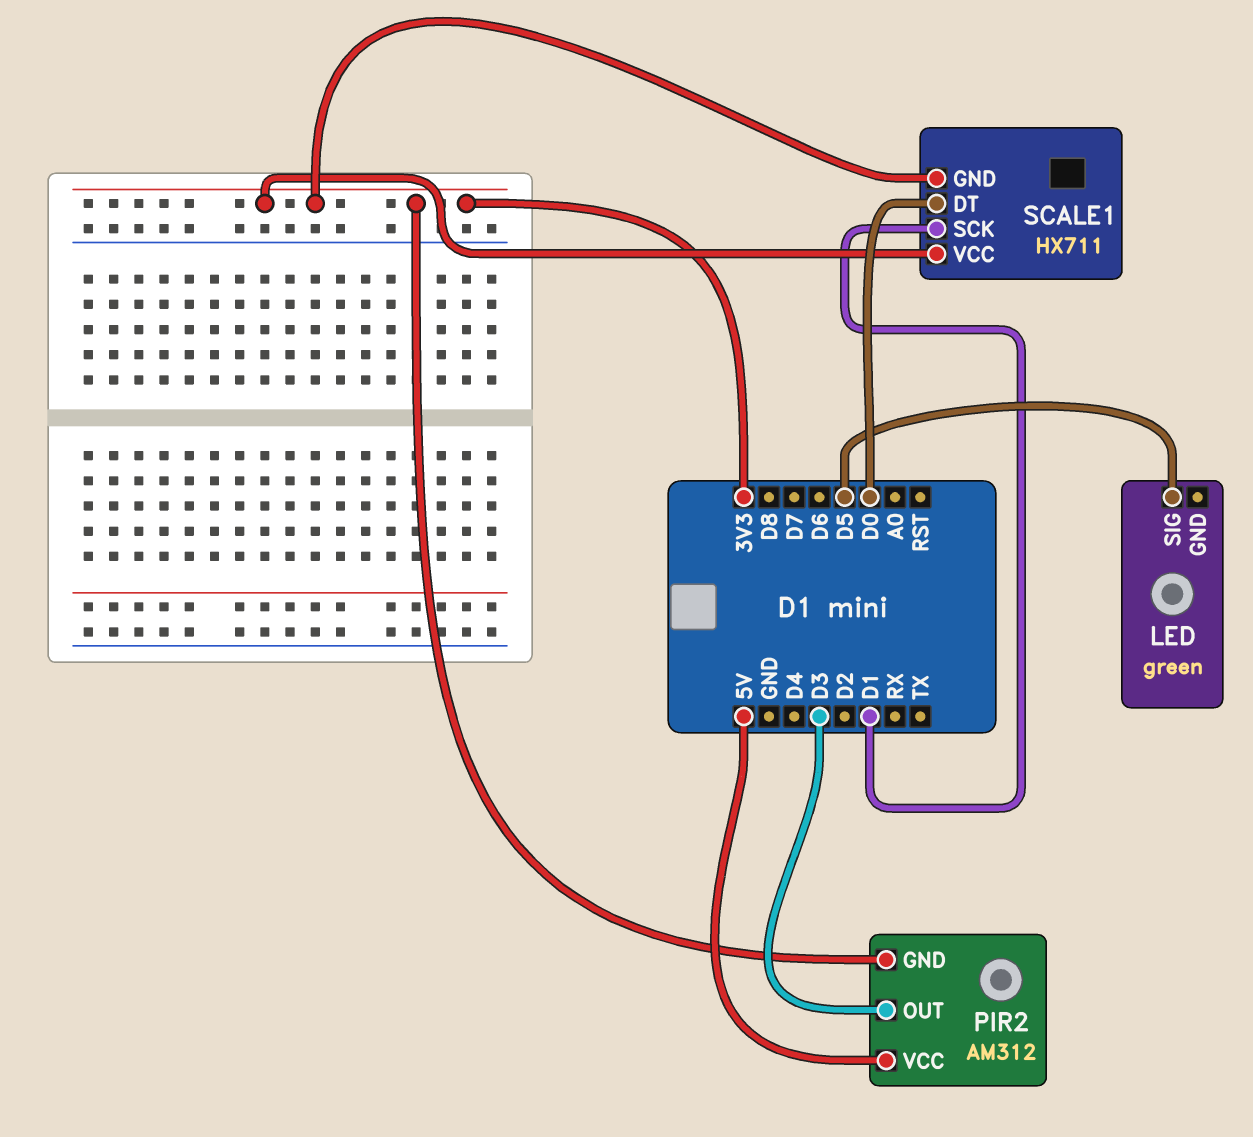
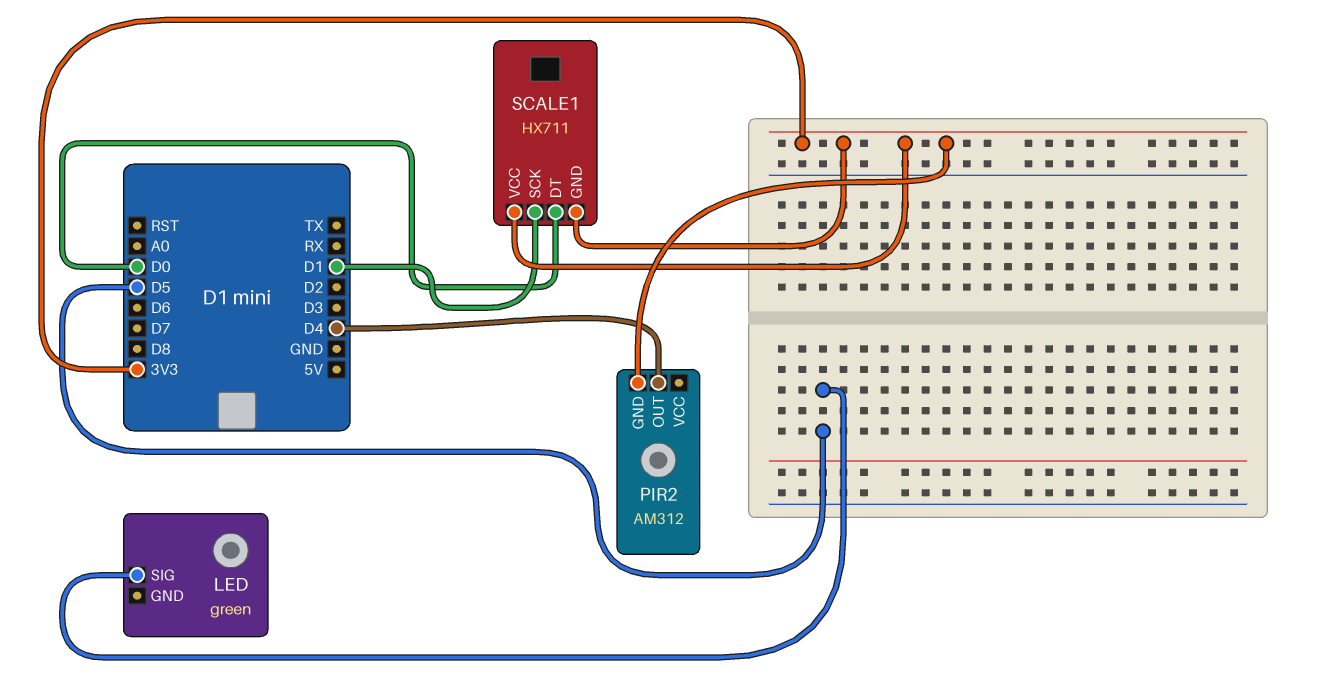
PIR2 pin OUT: D3 -> D4
PIR2 pin VCC: 5V -> none

